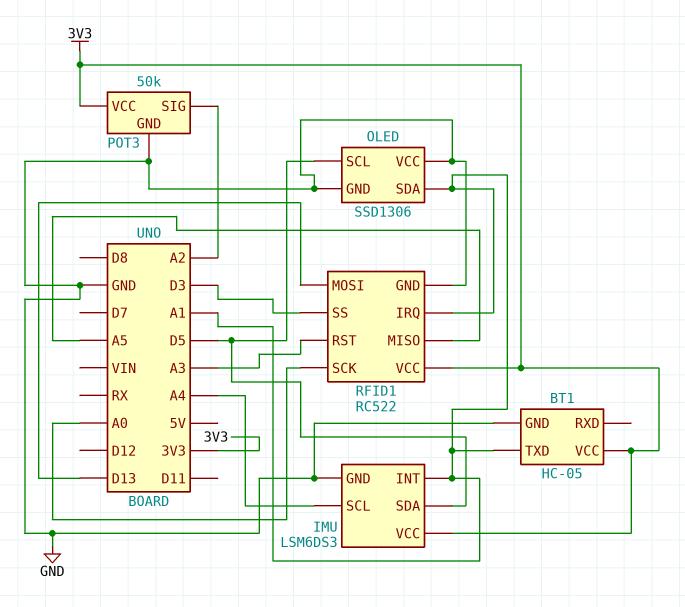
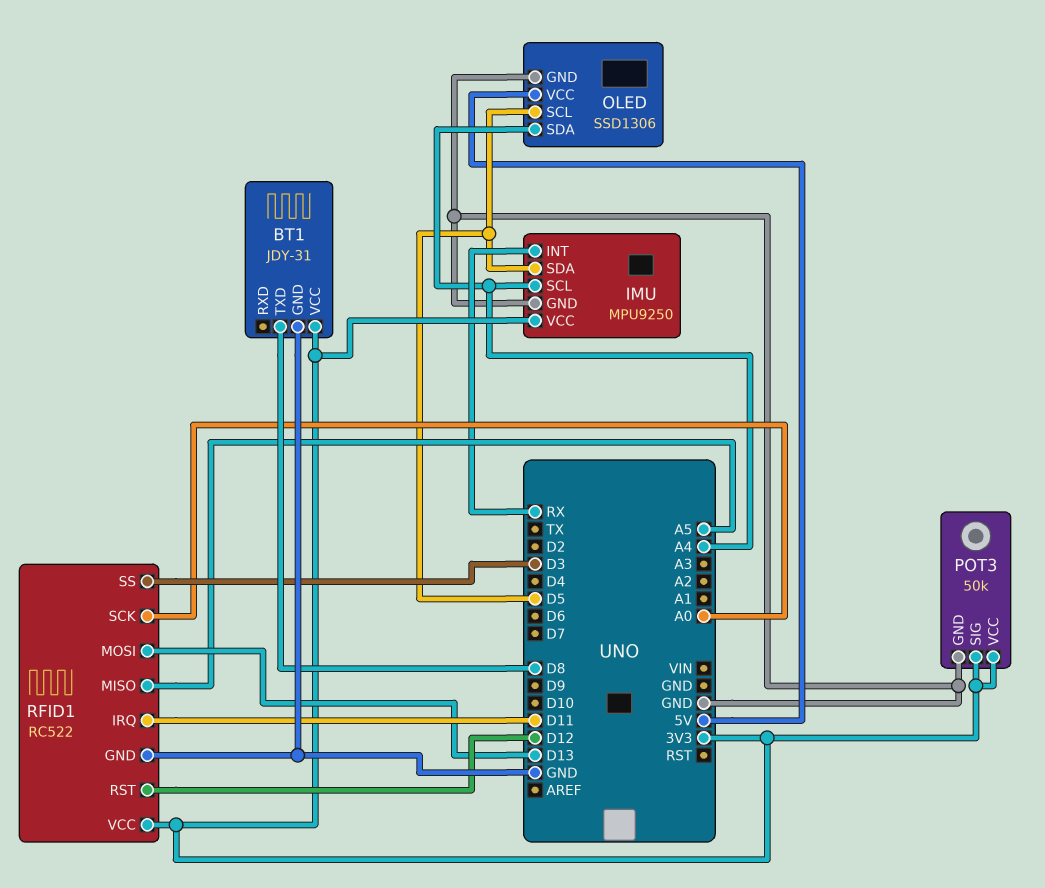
BT1: HC-05 -> JDY-31
BT1 pin TXD: A1 -> D8
IMU: LSM6DS3 -> MPU9250
IMU pin INT: A1 -> RX
OLED pin SDA: A1 -> A4
OLED pin VCC: GND -> 5V
POT3 pin SIG: A2 -> 3V3
RFID1 pin IRQ: A1 -> D11
RFID1 pin RST: A3 -> D12

